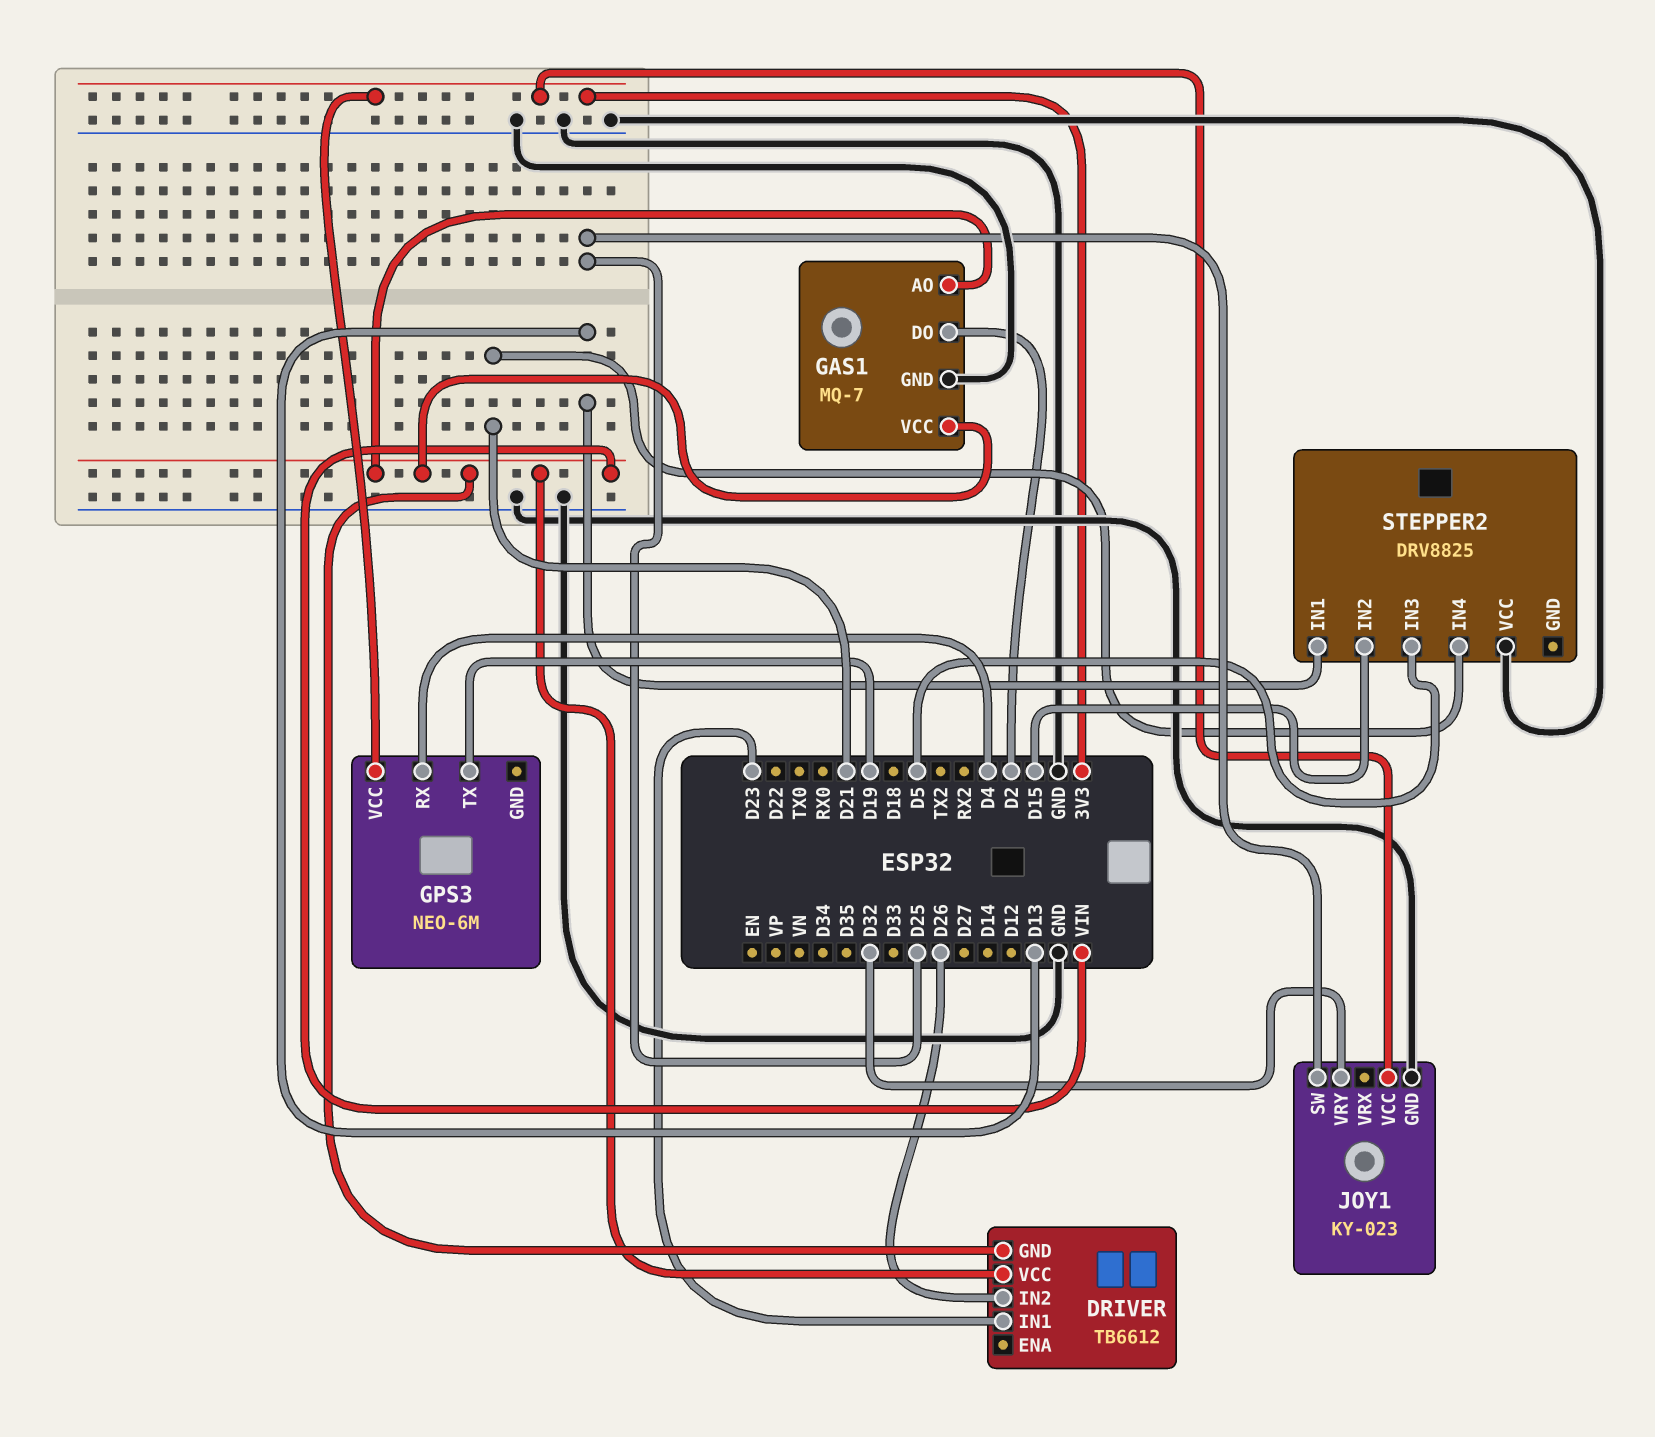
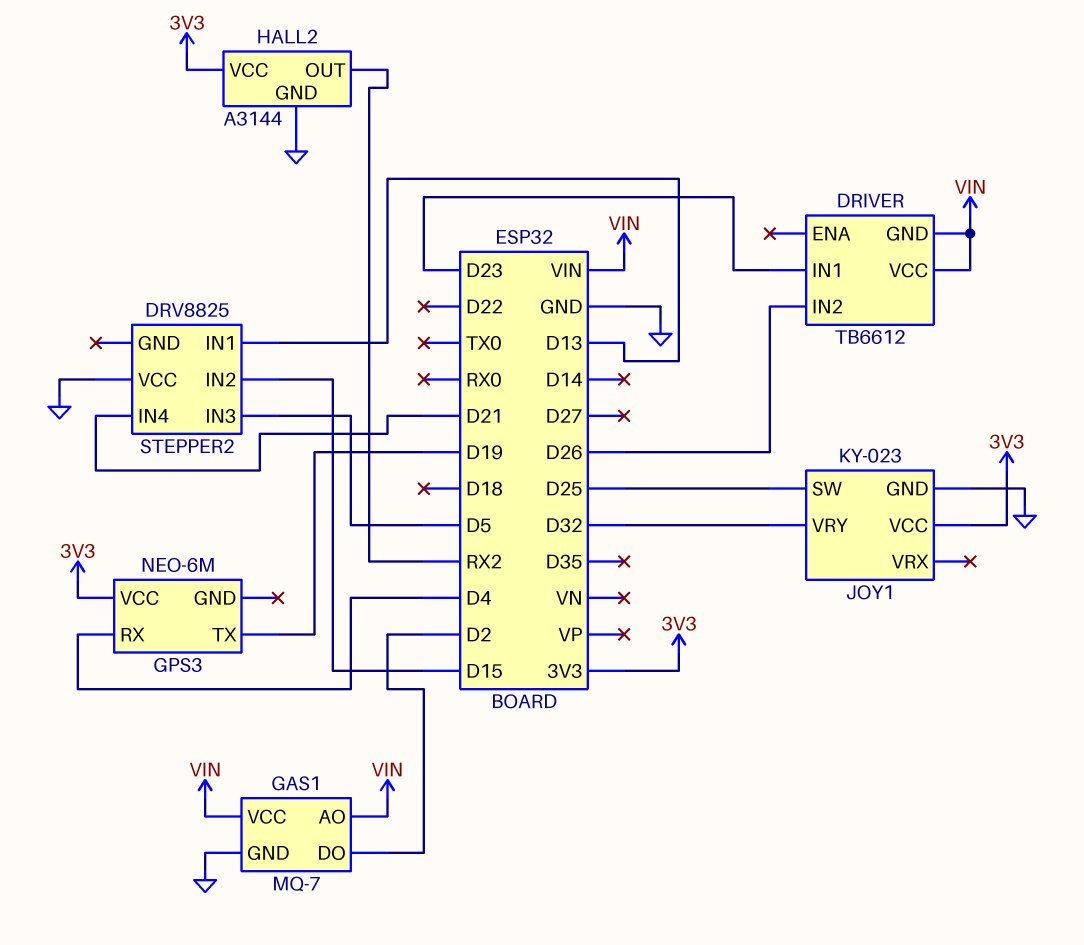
HALL2: none -> A3144
HALL2 pin GND: none -> GND
HALL2 pin OUT: none -> RX2
HALL2 pin VCC: none -> 3V3

